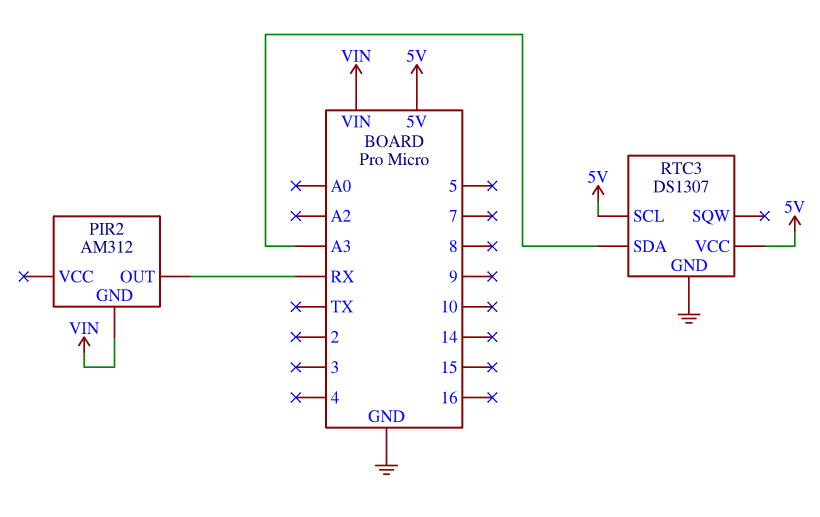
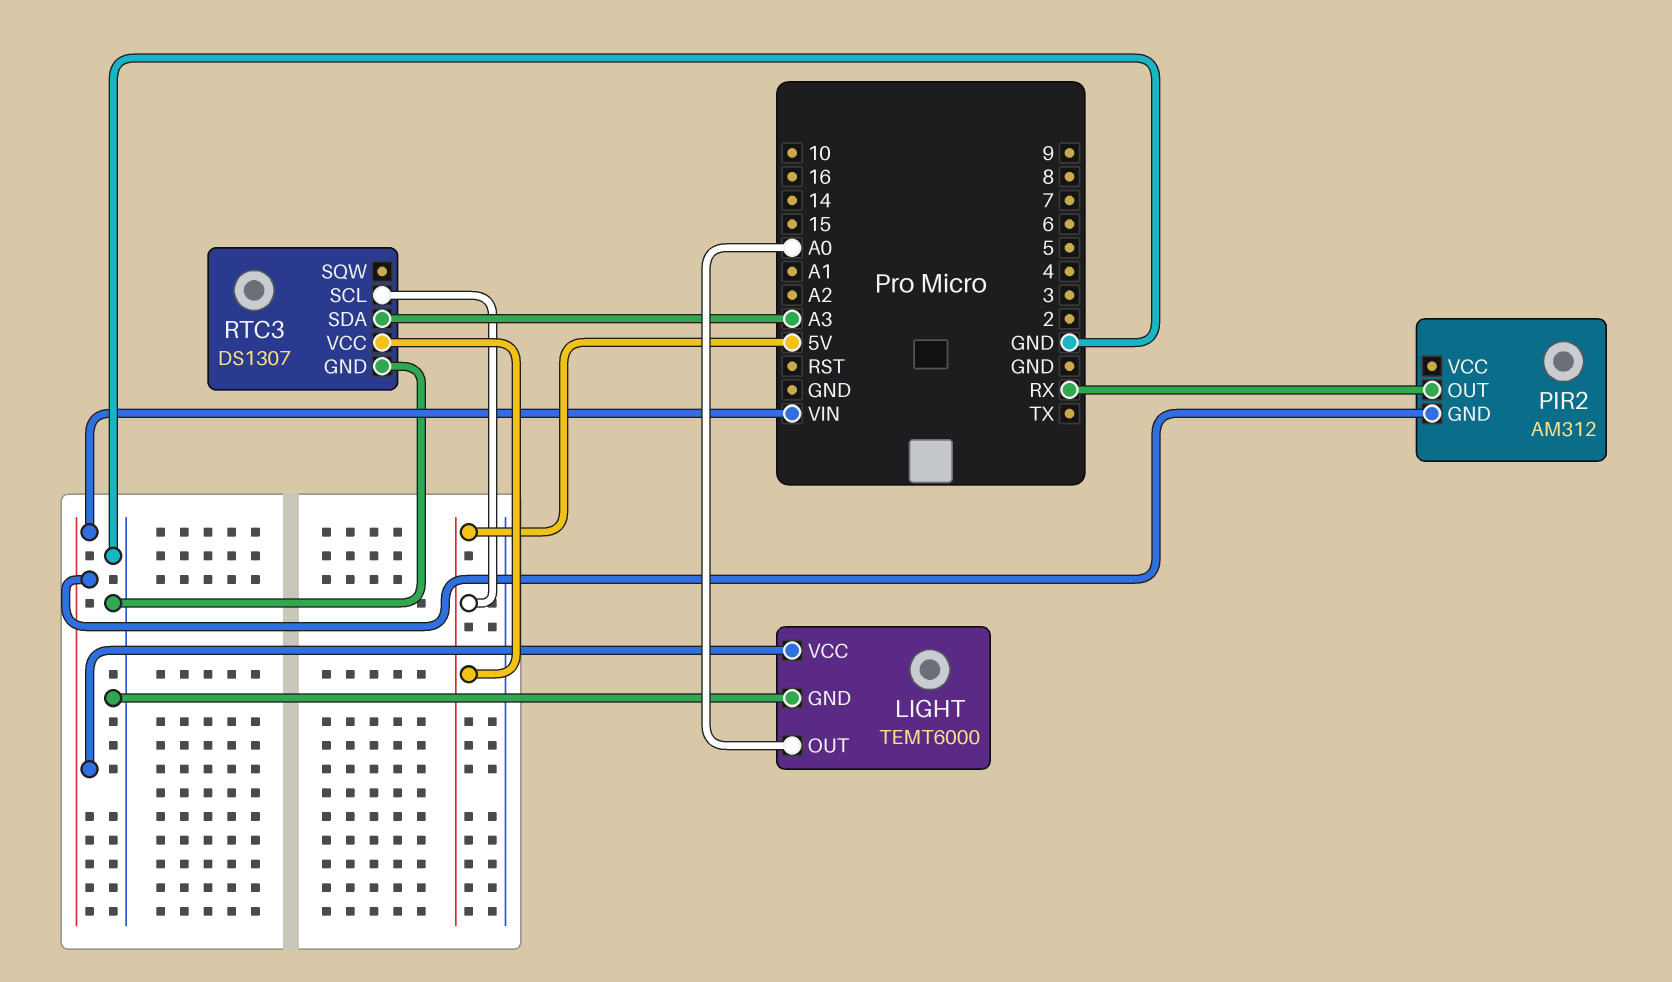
LIGHT: none -> TEMT6000
LIGHT pin GND: none -> GND
LIGHT pin OUT: none -> A0
LIGHT pin VCC: none -> VIN

